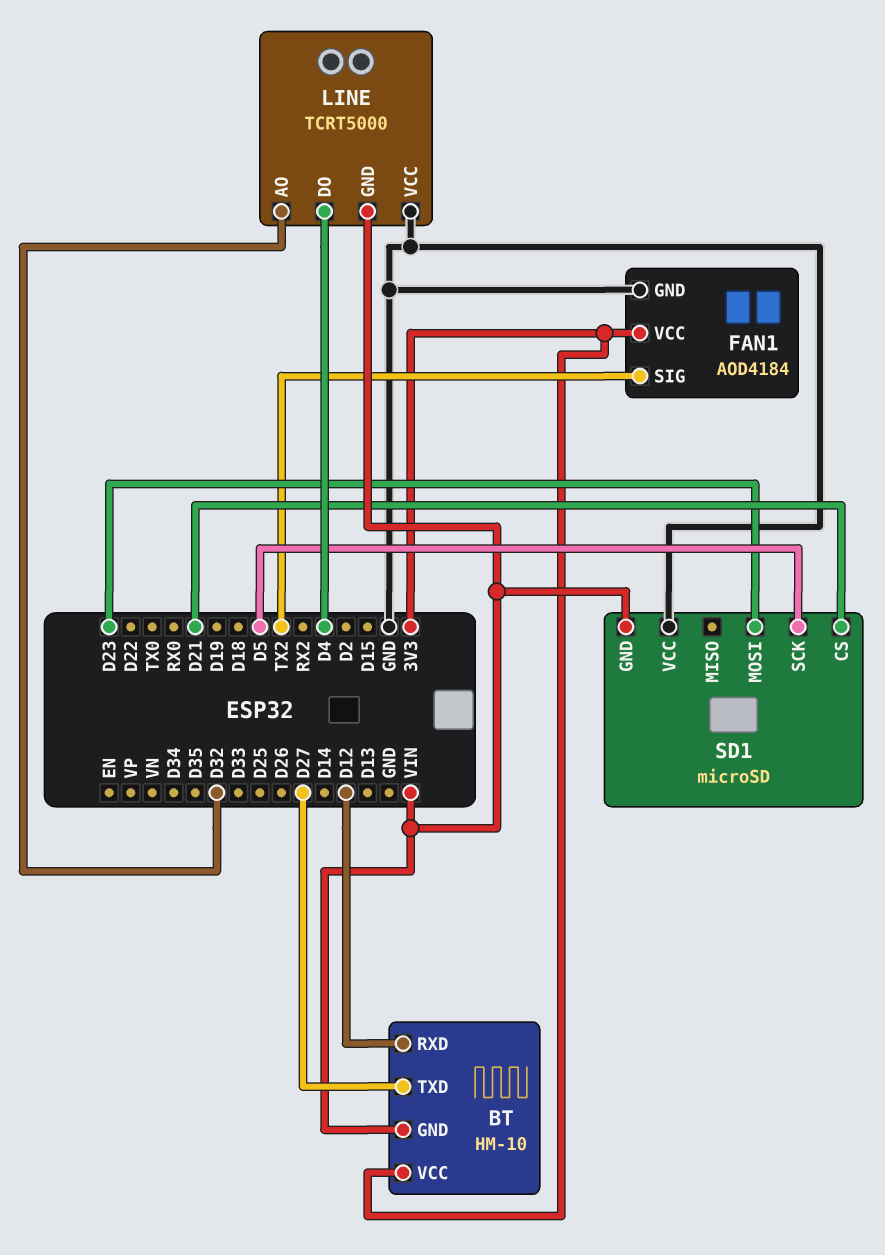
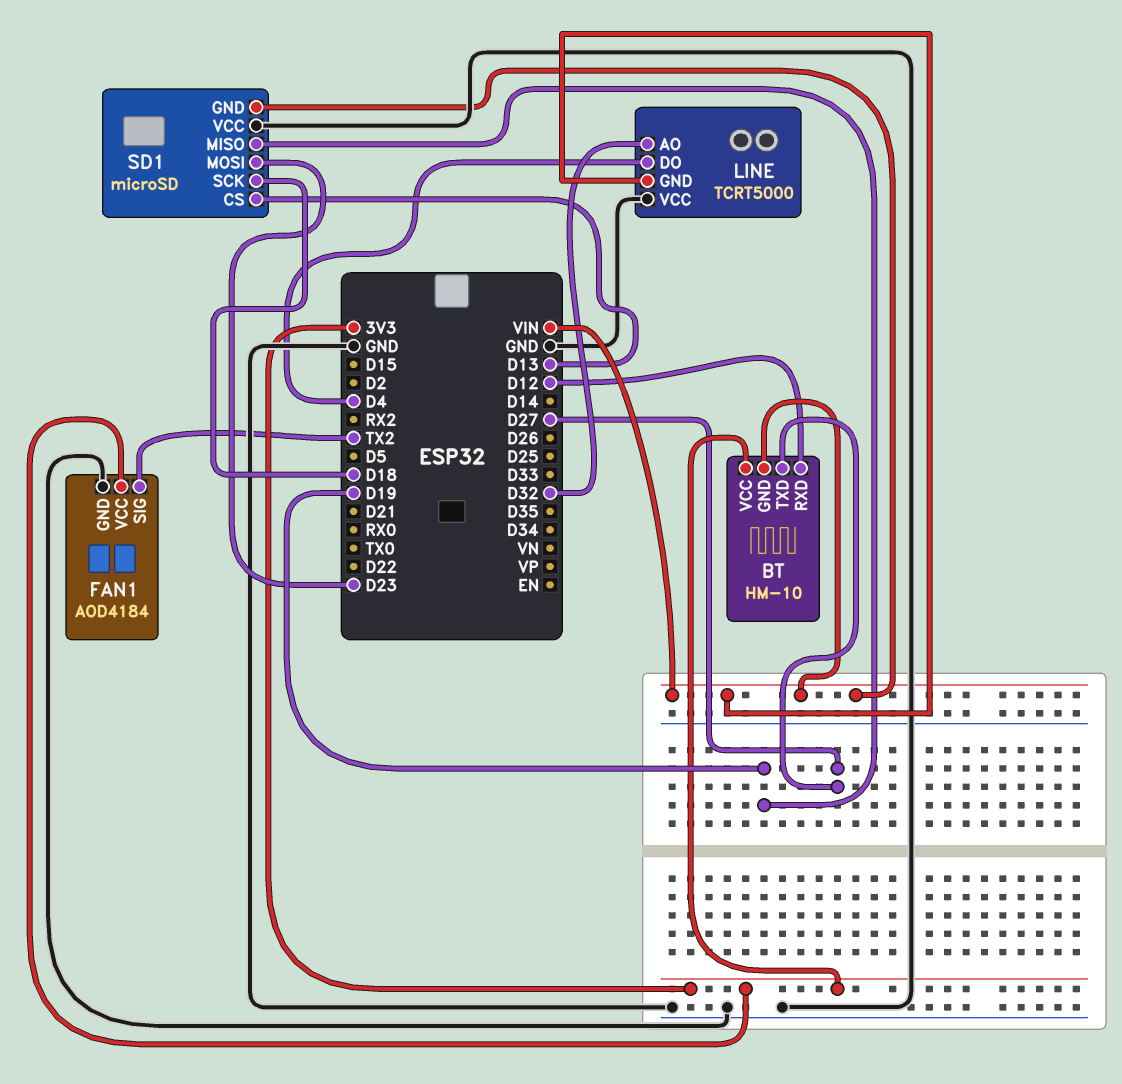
SD1 pin CS: D21 -> D13
SD1 pin MISO: none -> D19
SD1 pin SCK: D5 -> D18

